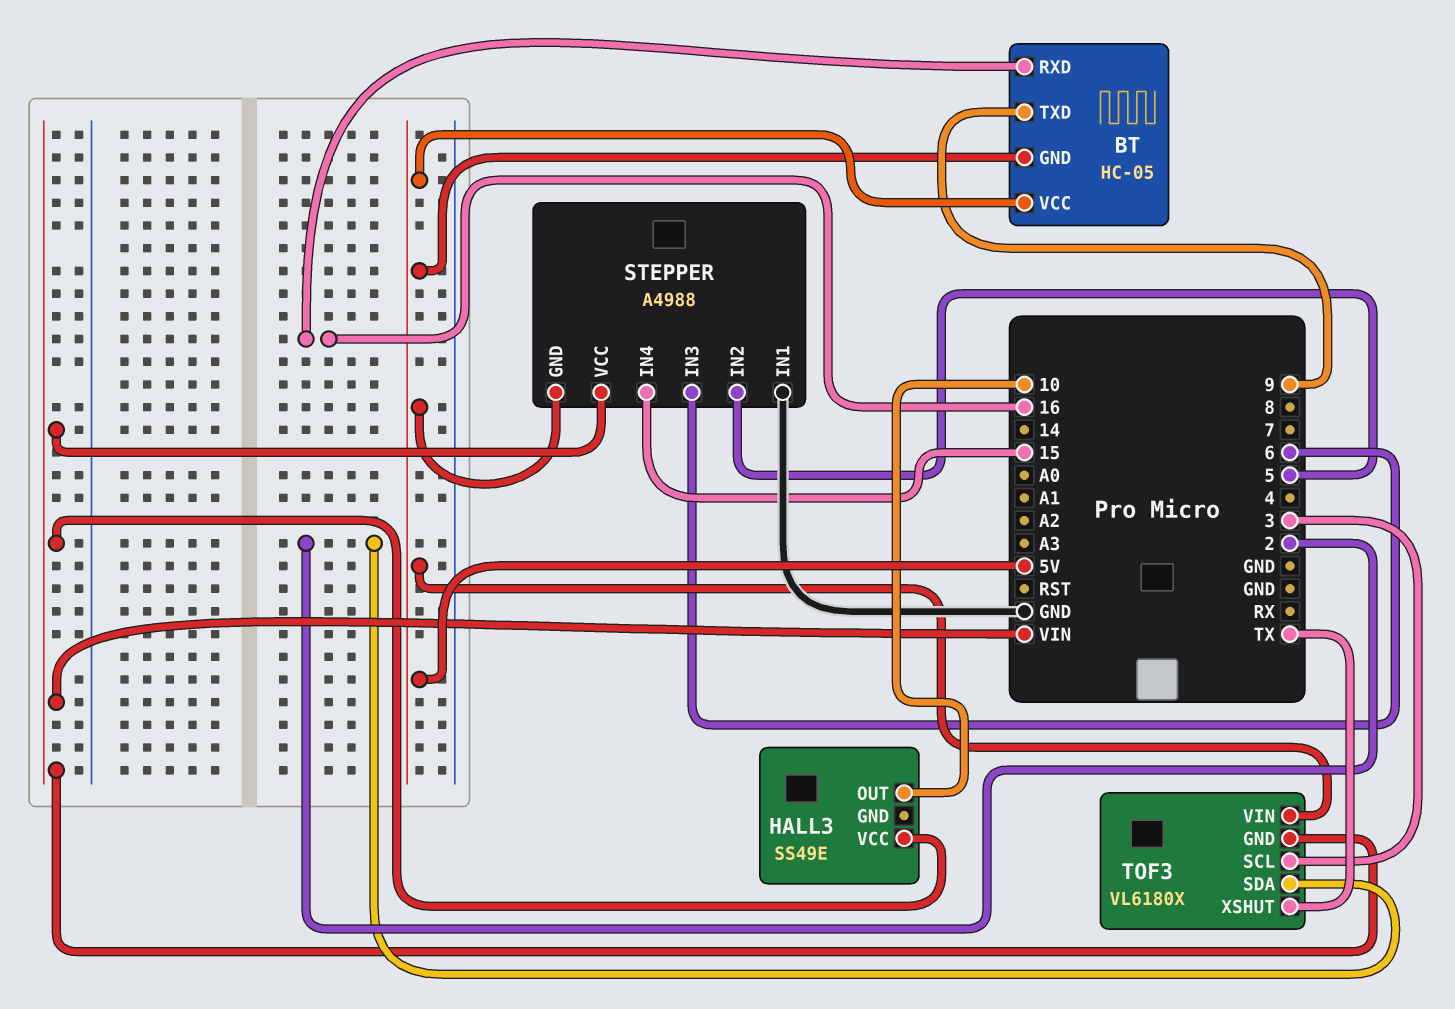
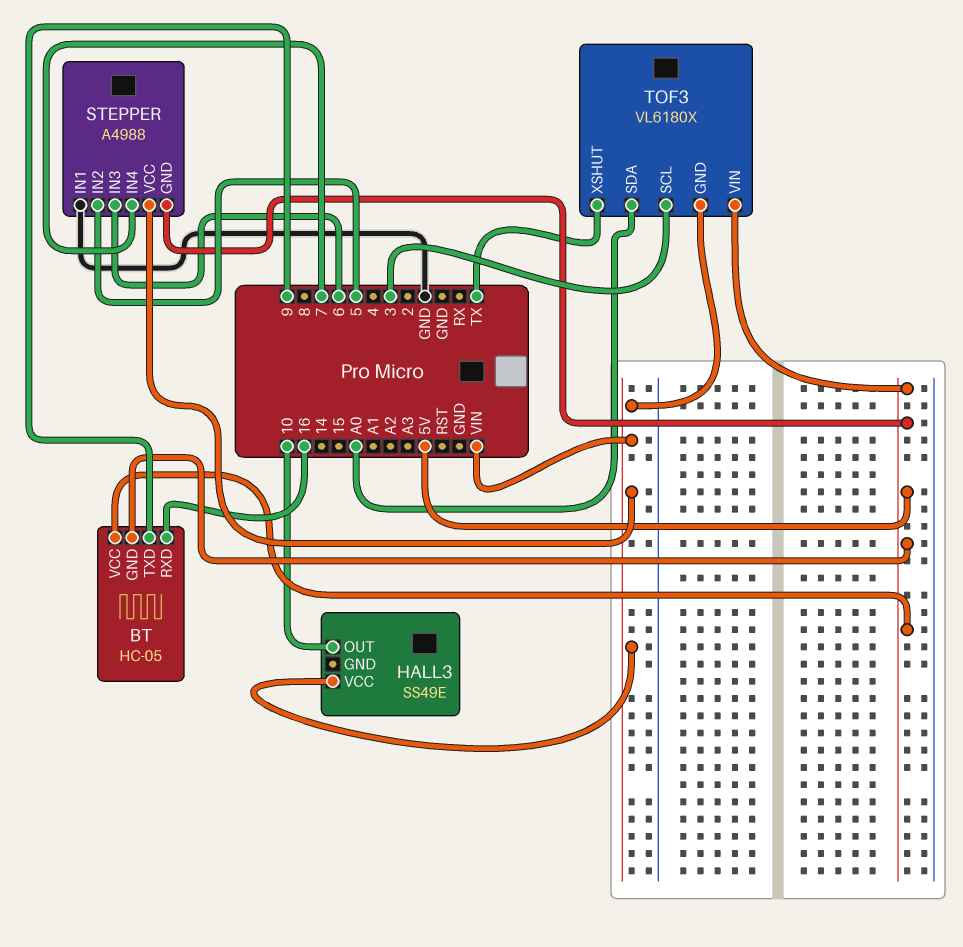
STEPPER pin IN4: 15 -> 7
TOF3 pin SDA: 2 -> A0

